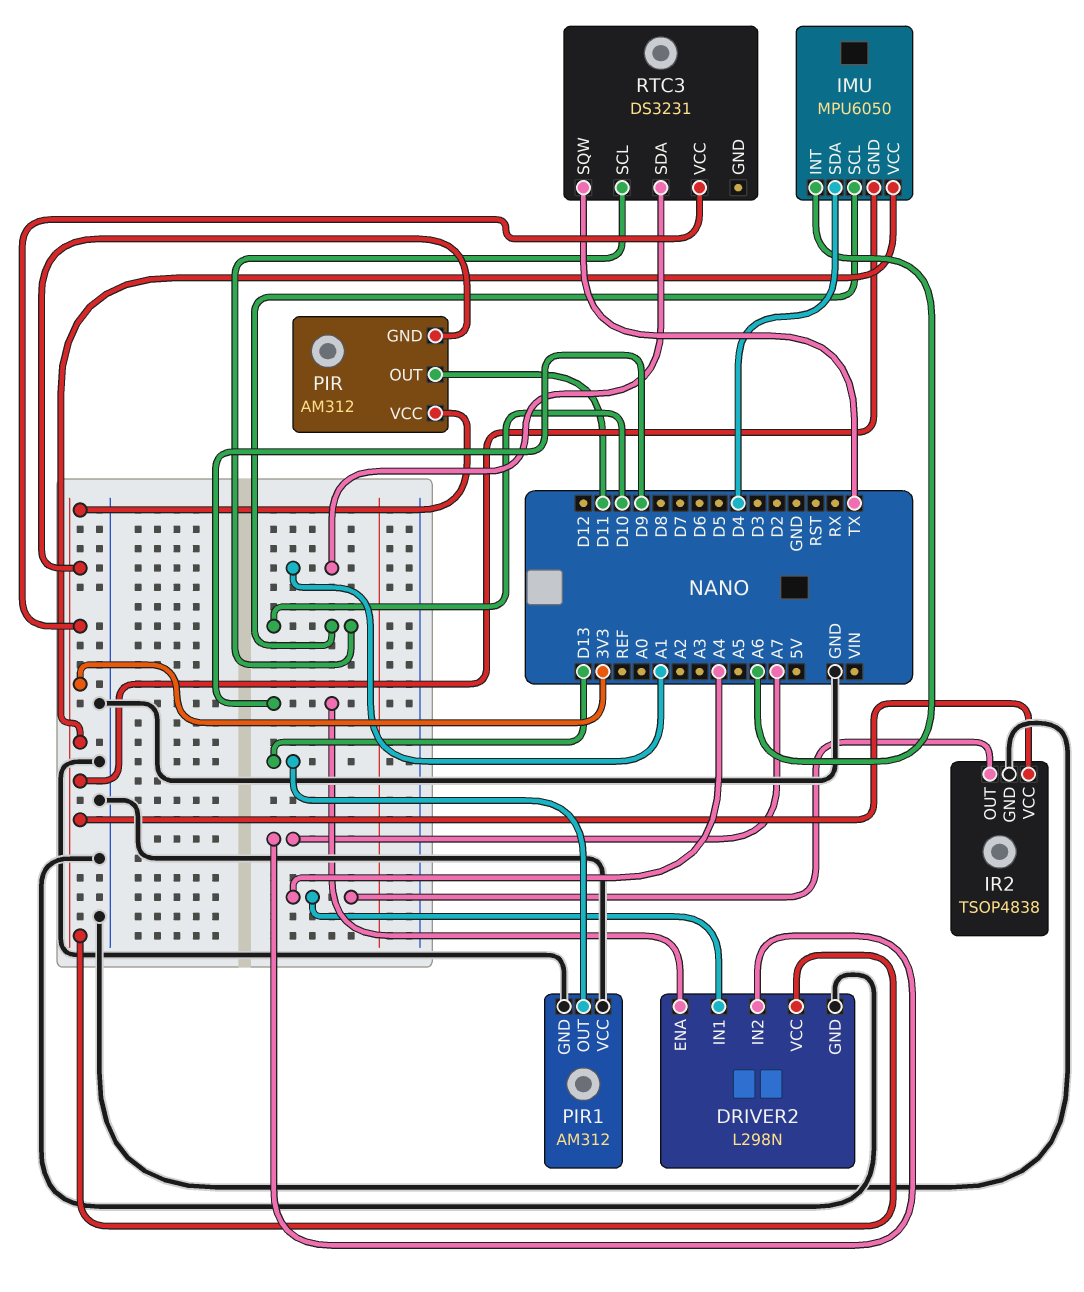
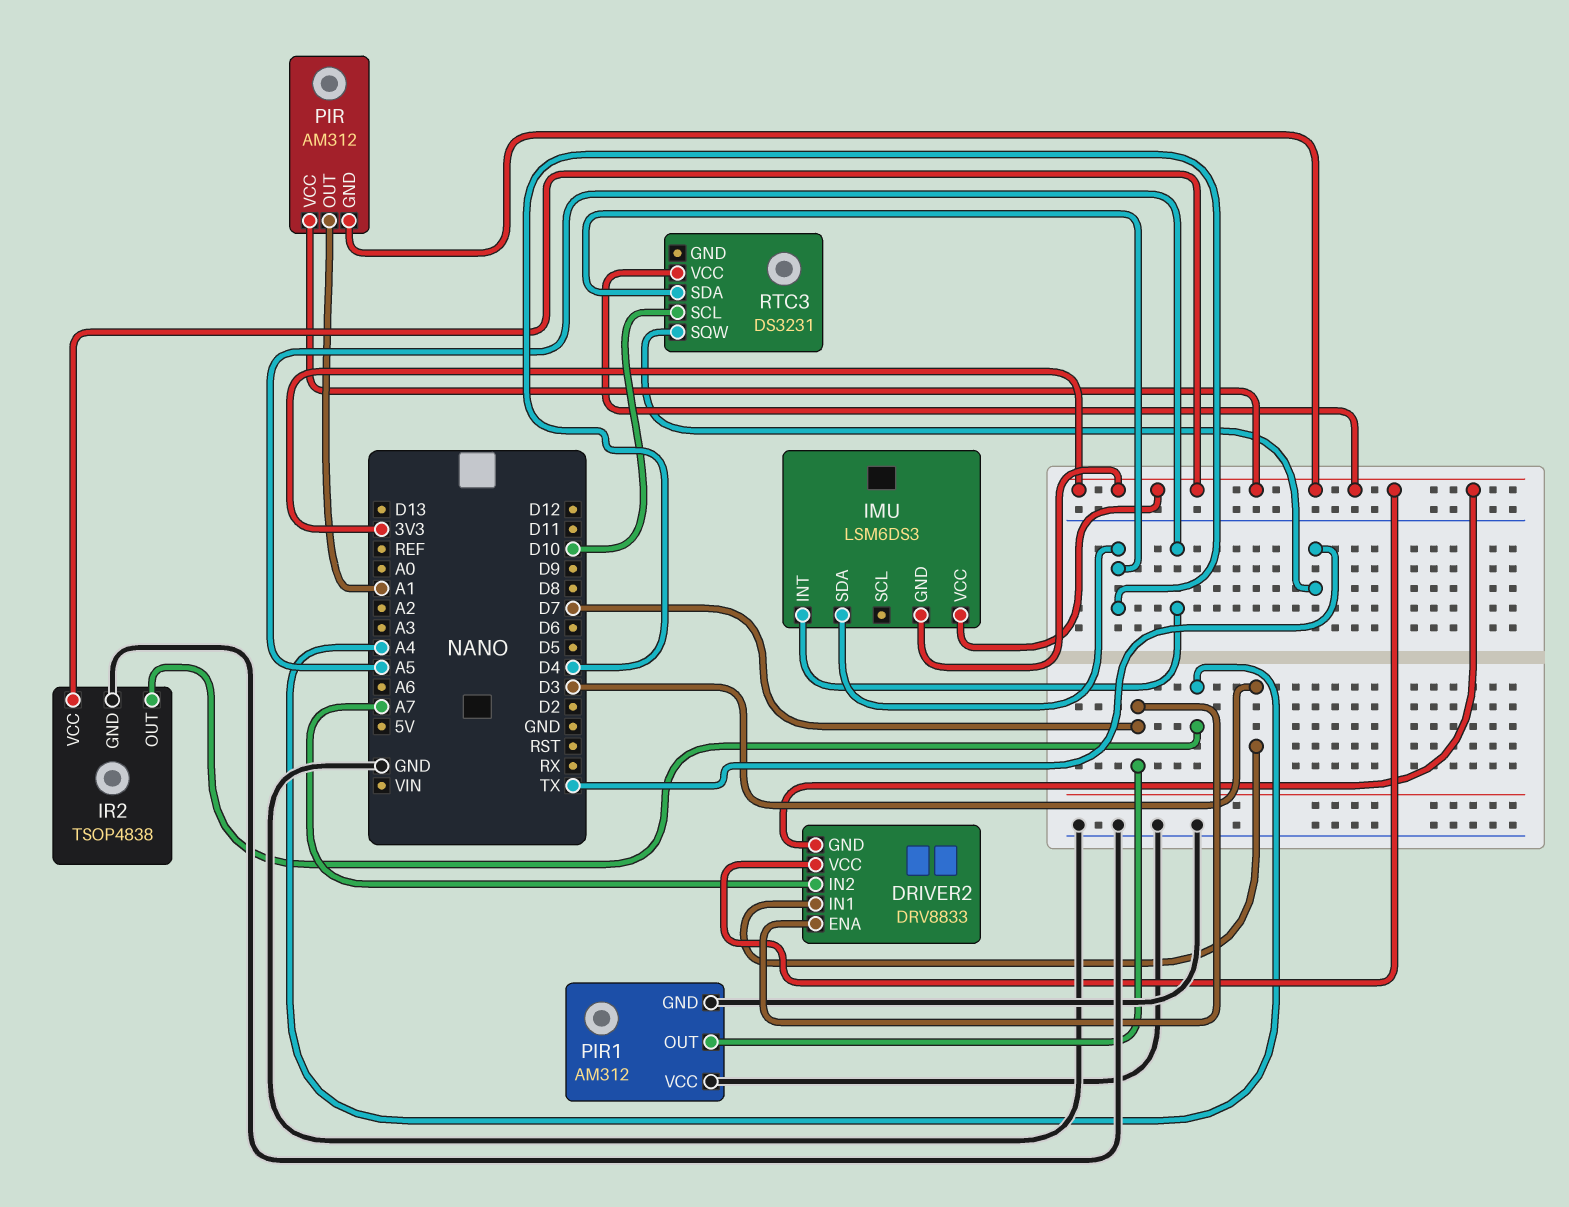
DRIVER2: L298N -> DRV8833
DRIVER2 pin ENA: D9 -> D7
DRIVER2 pin GND: GND -> 3V3
DRIVER2 pin IN1: A4 -> D3
IMU: MPU6050 -> LSM6DS3
IMU pin INT: A6 -> A5
IMU pin SCL: D10 -> none
PIR pin OUT: D11 -> A1
PIR1 pin OUT: D13 -> D7
RTC3 pin SDA: A1 -> D4

